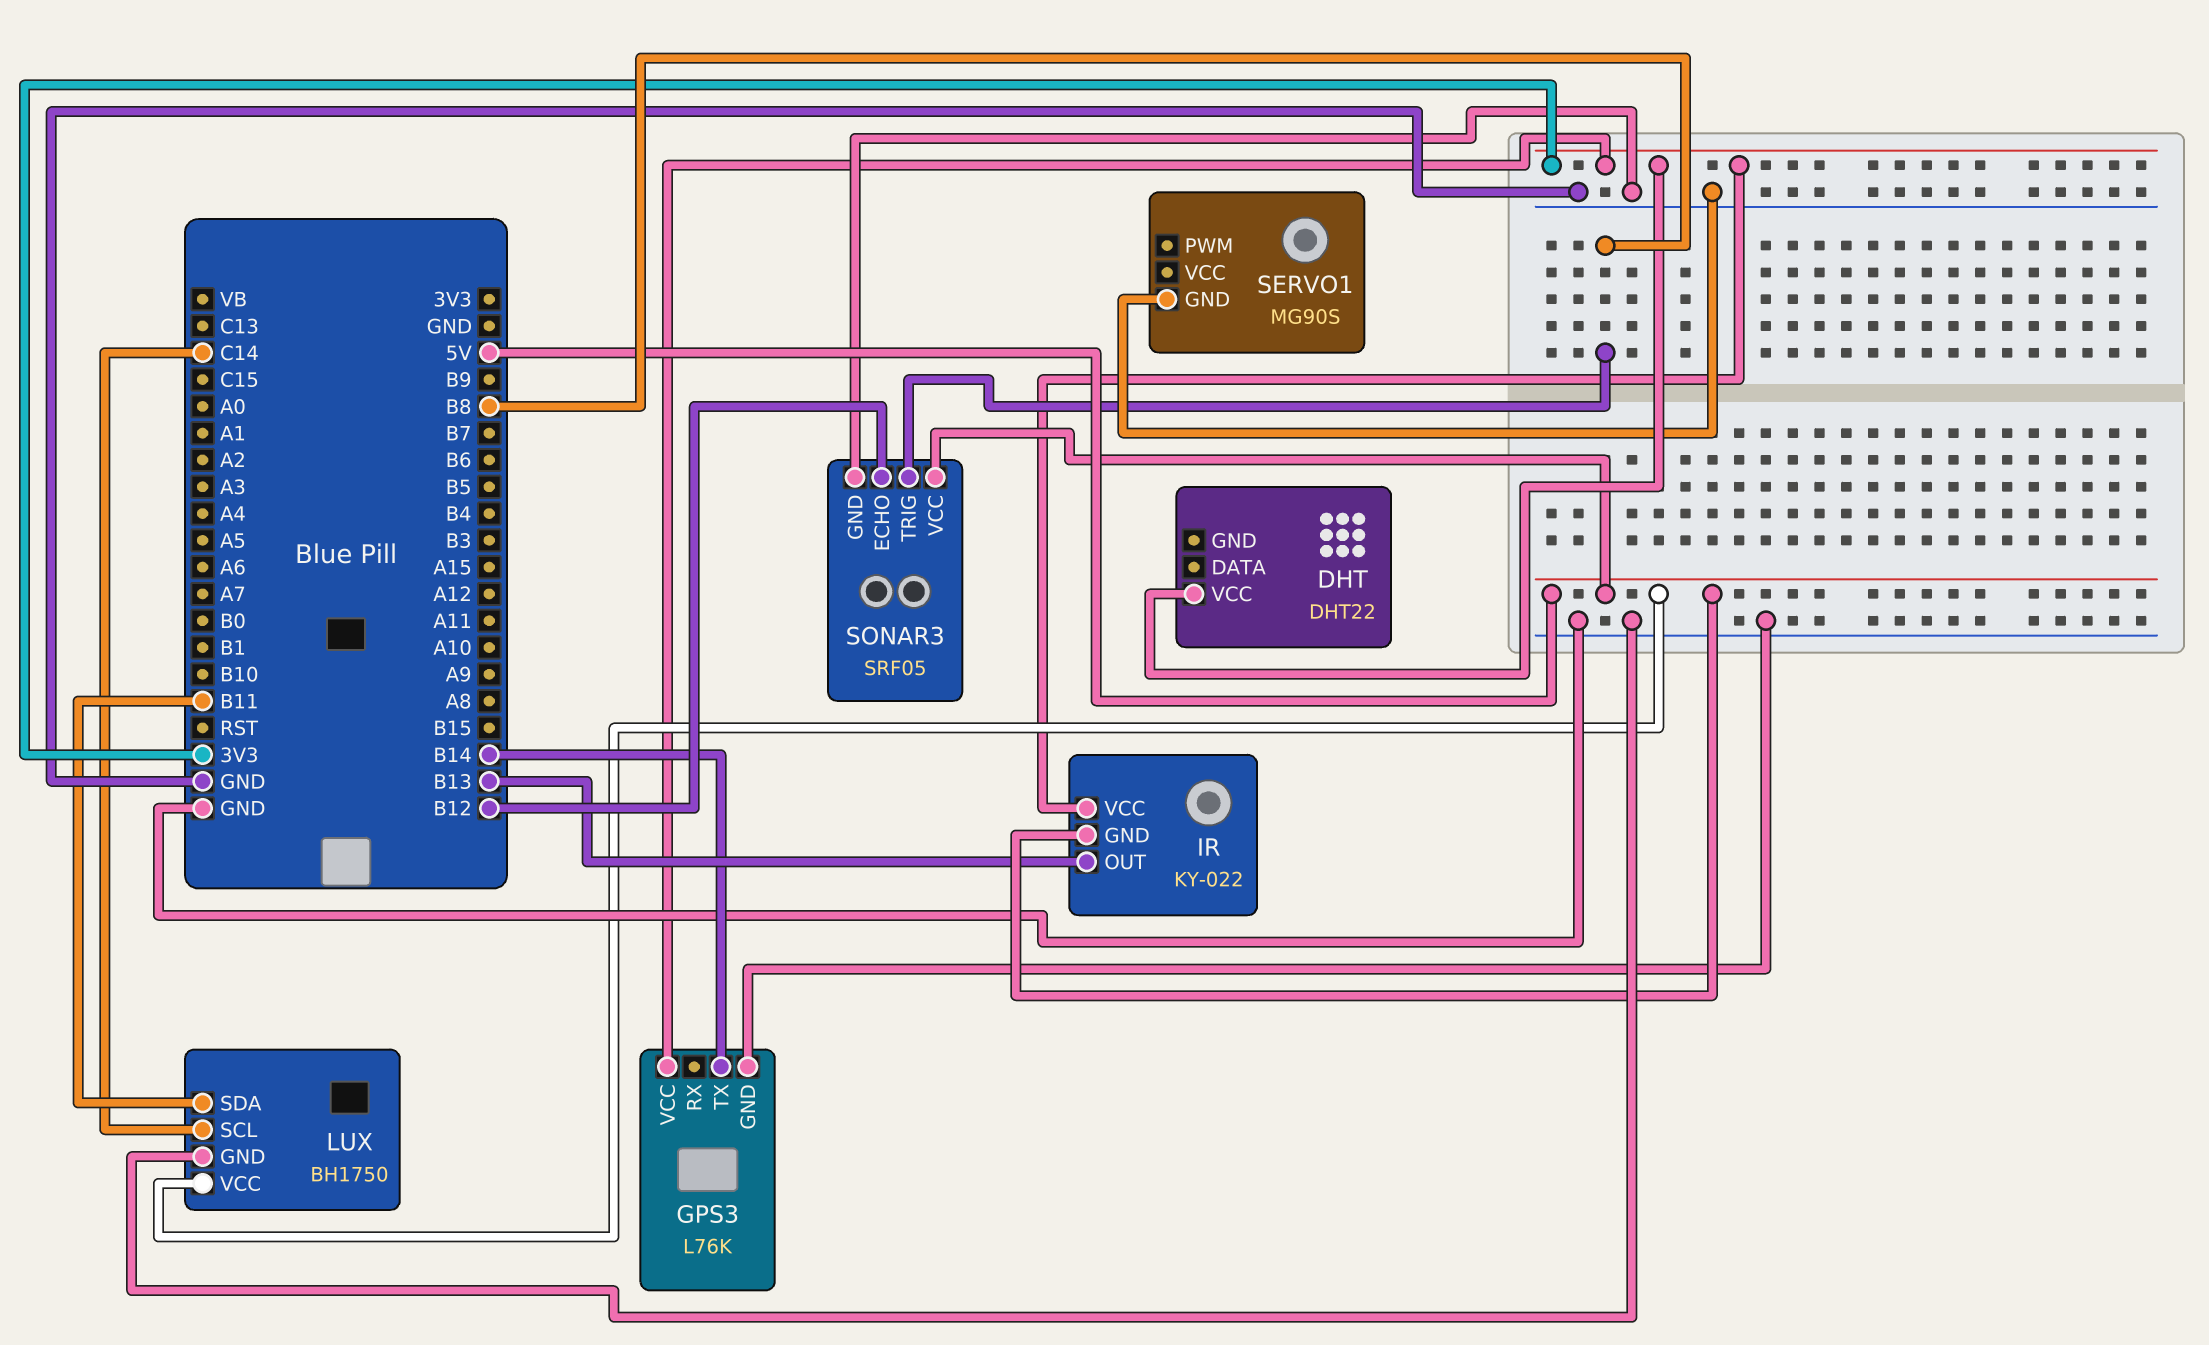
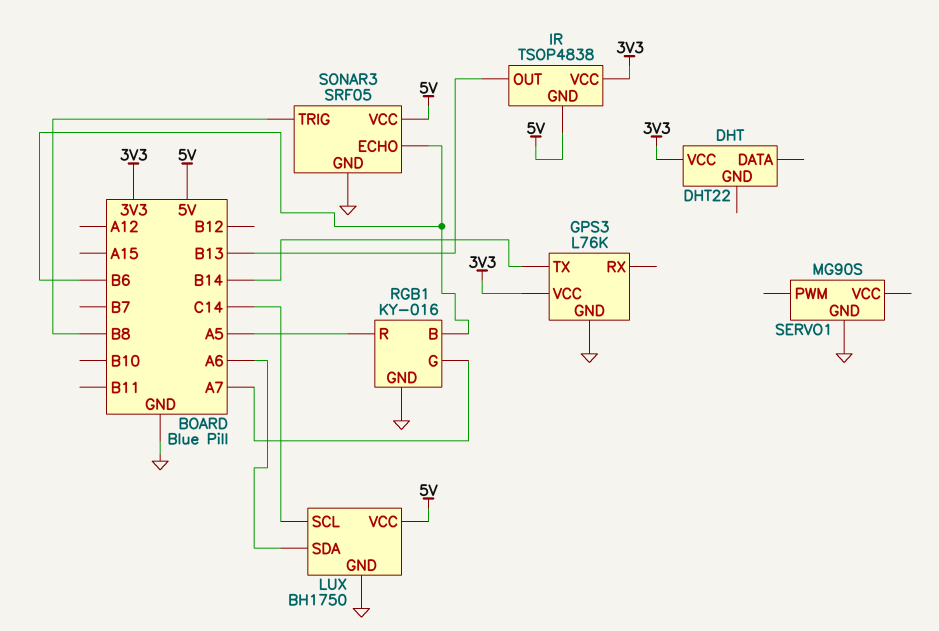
IR: KY-022 -> TSOP4838
LUX pin SDA: B11 -> A6
RGB1: none -> KY-016
RGB1 pin B: none -> B6
RGB1 pin G: none -> A7
RGB1 pin GND: none -> GND
RGB1 pin R: none -> A5
SONAR3 pin ECHO: B12 -> B6

